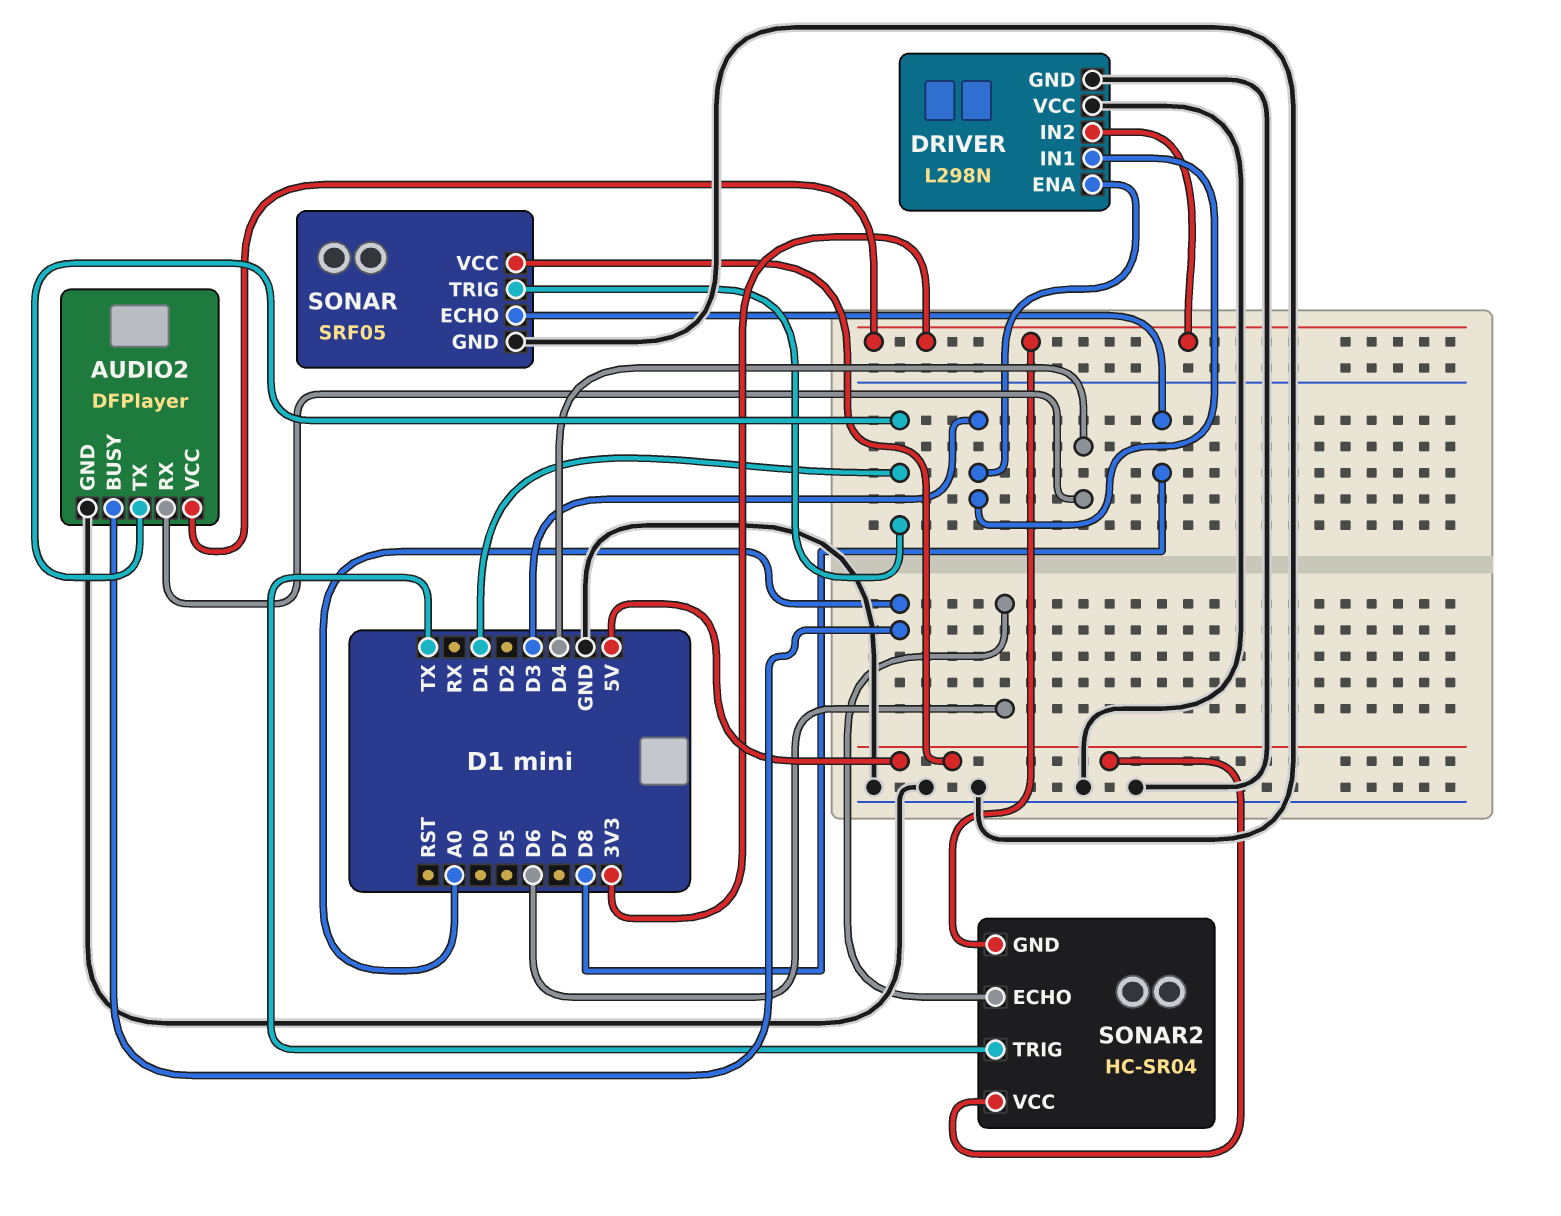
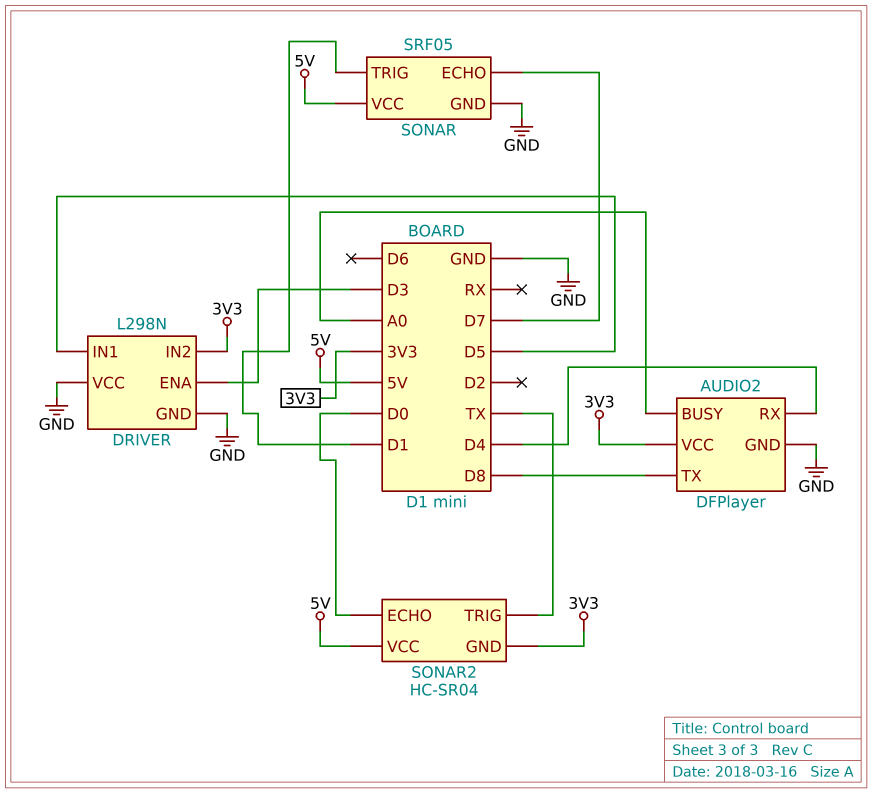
AUDIO2 pin TX: D1 -> D8
DRIVER pin IN1: D3 -> D5
SONAR pin ECHO: D8 -> D7
SONAR2 pin ECHO: D6 -> D0

